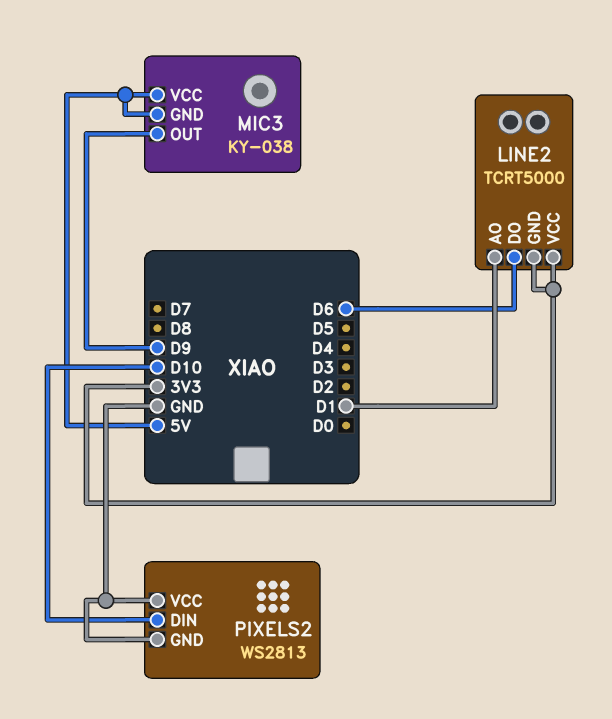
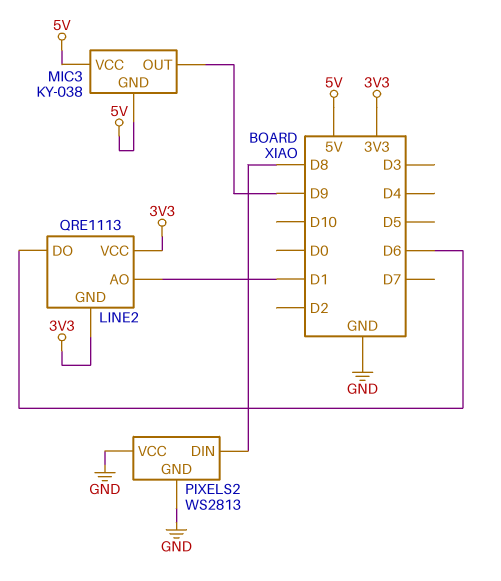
LINE2: TCRT5000 -> QRE1113
PIXELS2 pin DIN: D10 -> D8

